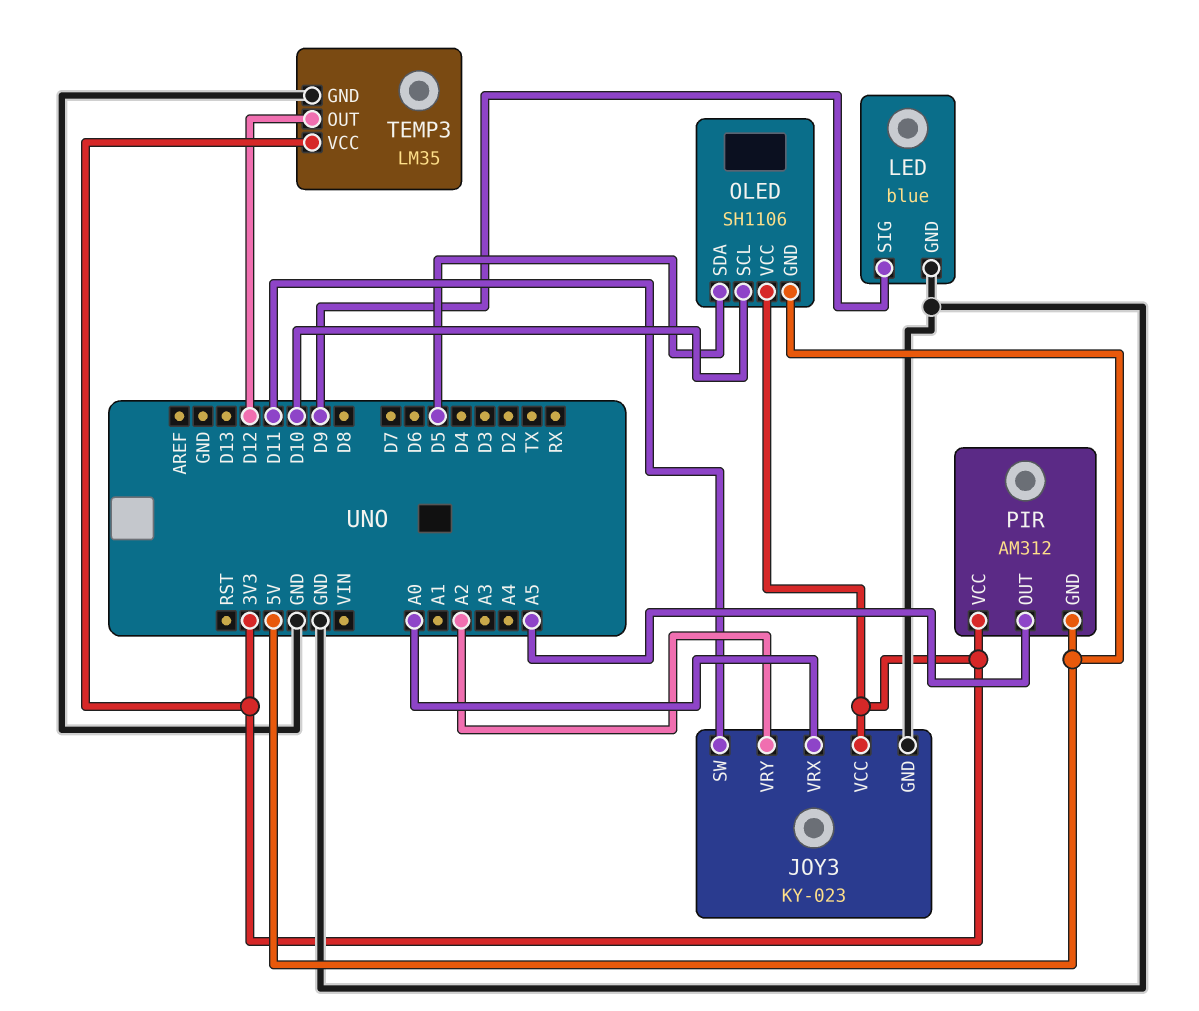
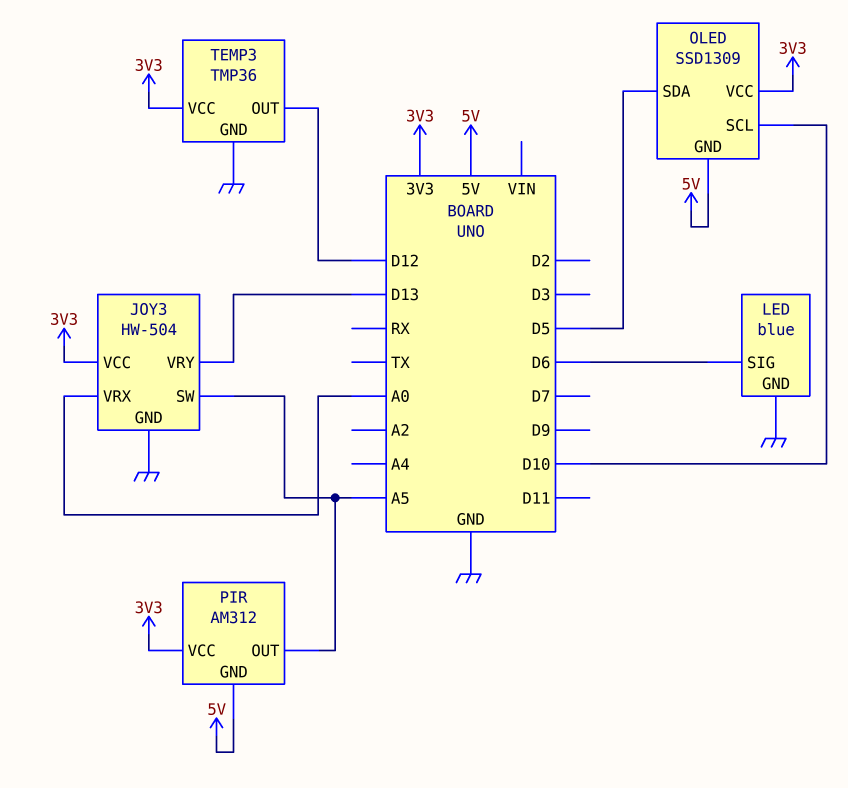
JOY3: KY-023 -> HW-504
JOY3 pin SW: D11 -> A5
JOY3 pin VRY: A2 -> D13
LED pin SIG: D9 -> D6
OLED: SH1106 -> SSD1309
TEMP3: LM35 -> TMP36

